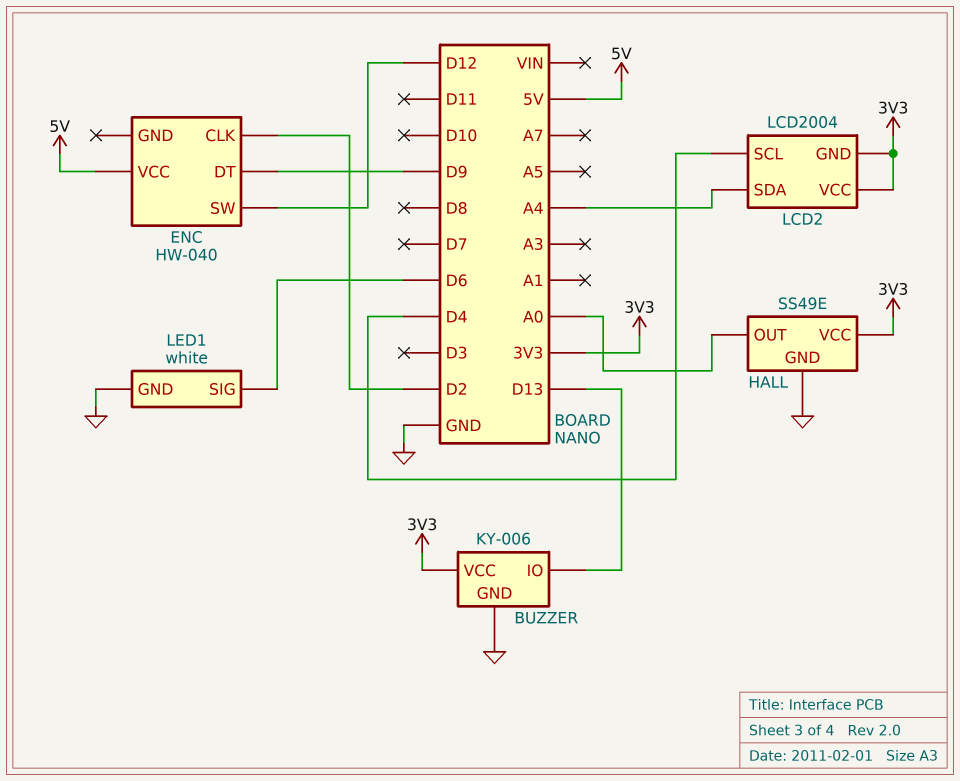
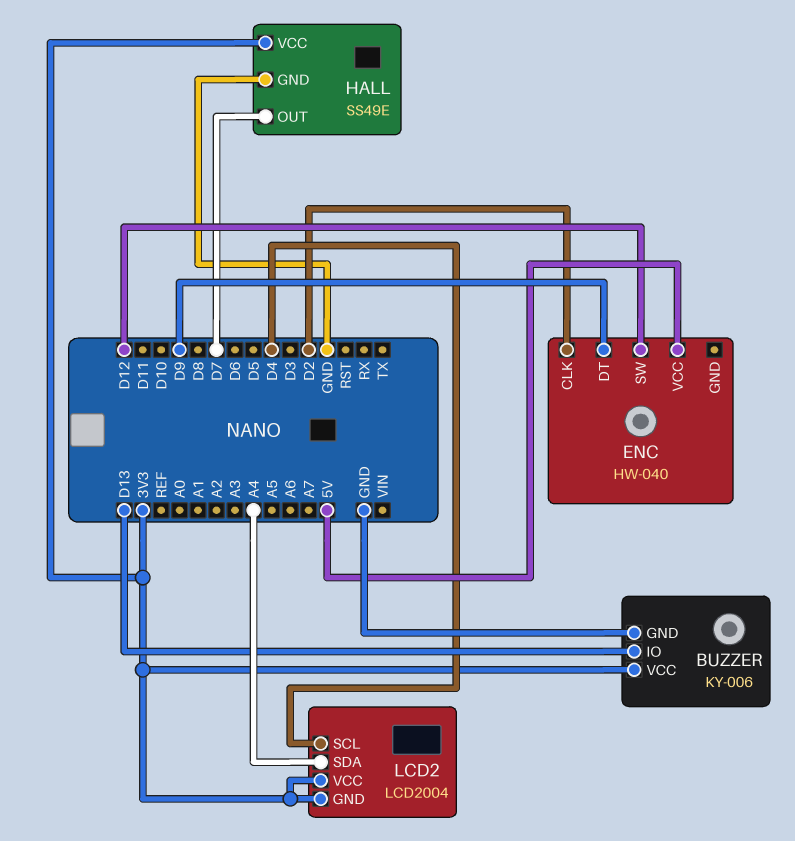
HALL pin OUT: A0 -> D7
LED1: white -> none
LED1 pin GND: GND -> none
LED1 pin SIG: D6 -> none

